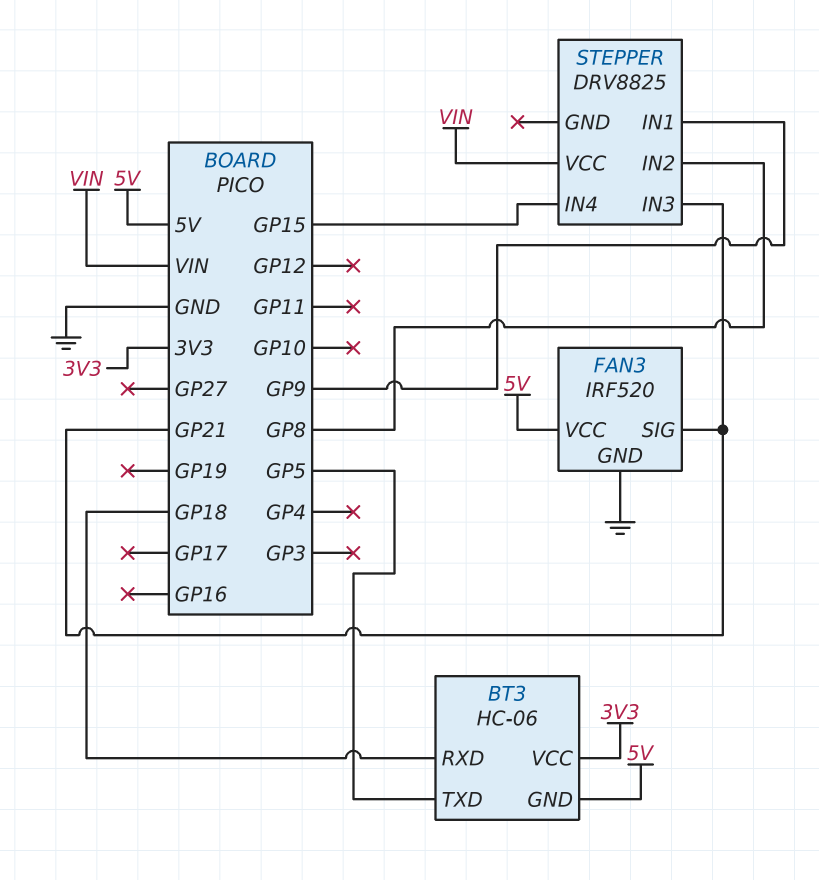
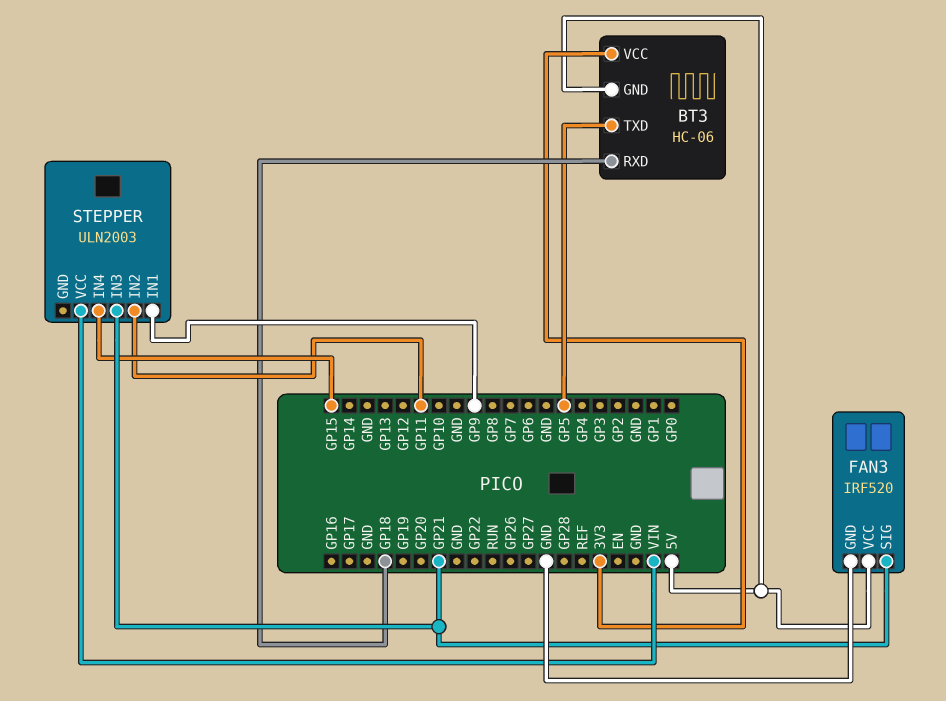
STEPPER: DRV8825 -> ULN2003
STEPPER pin IN2: GP8 -> GP11

